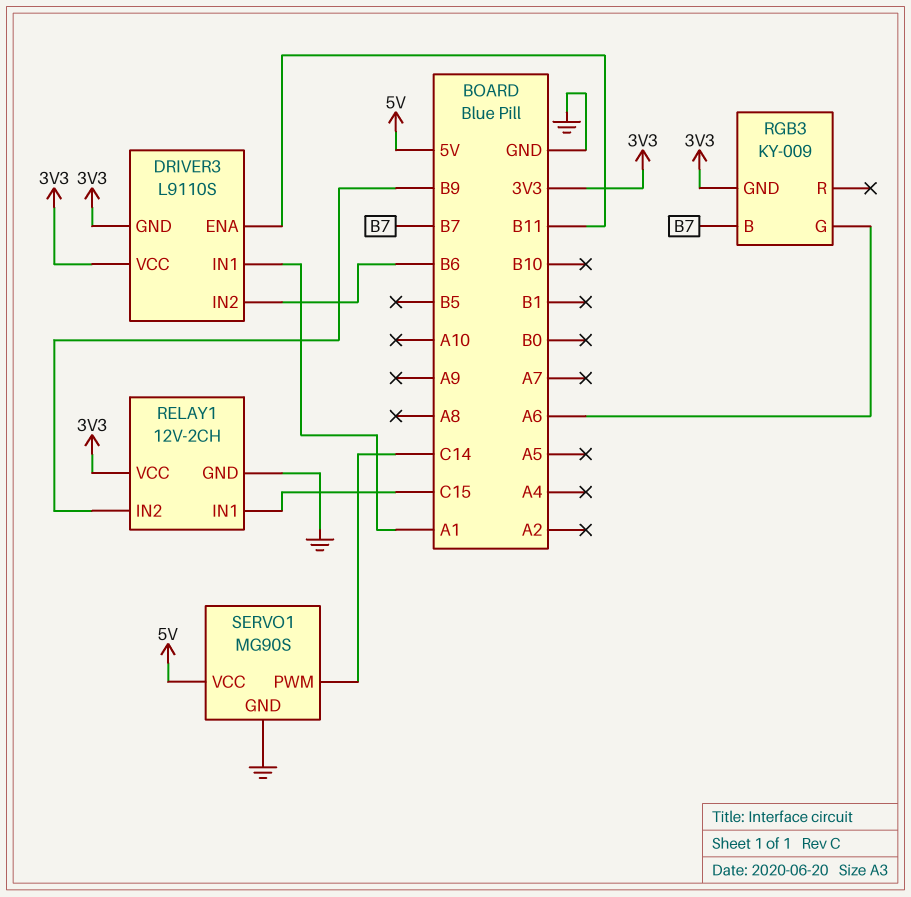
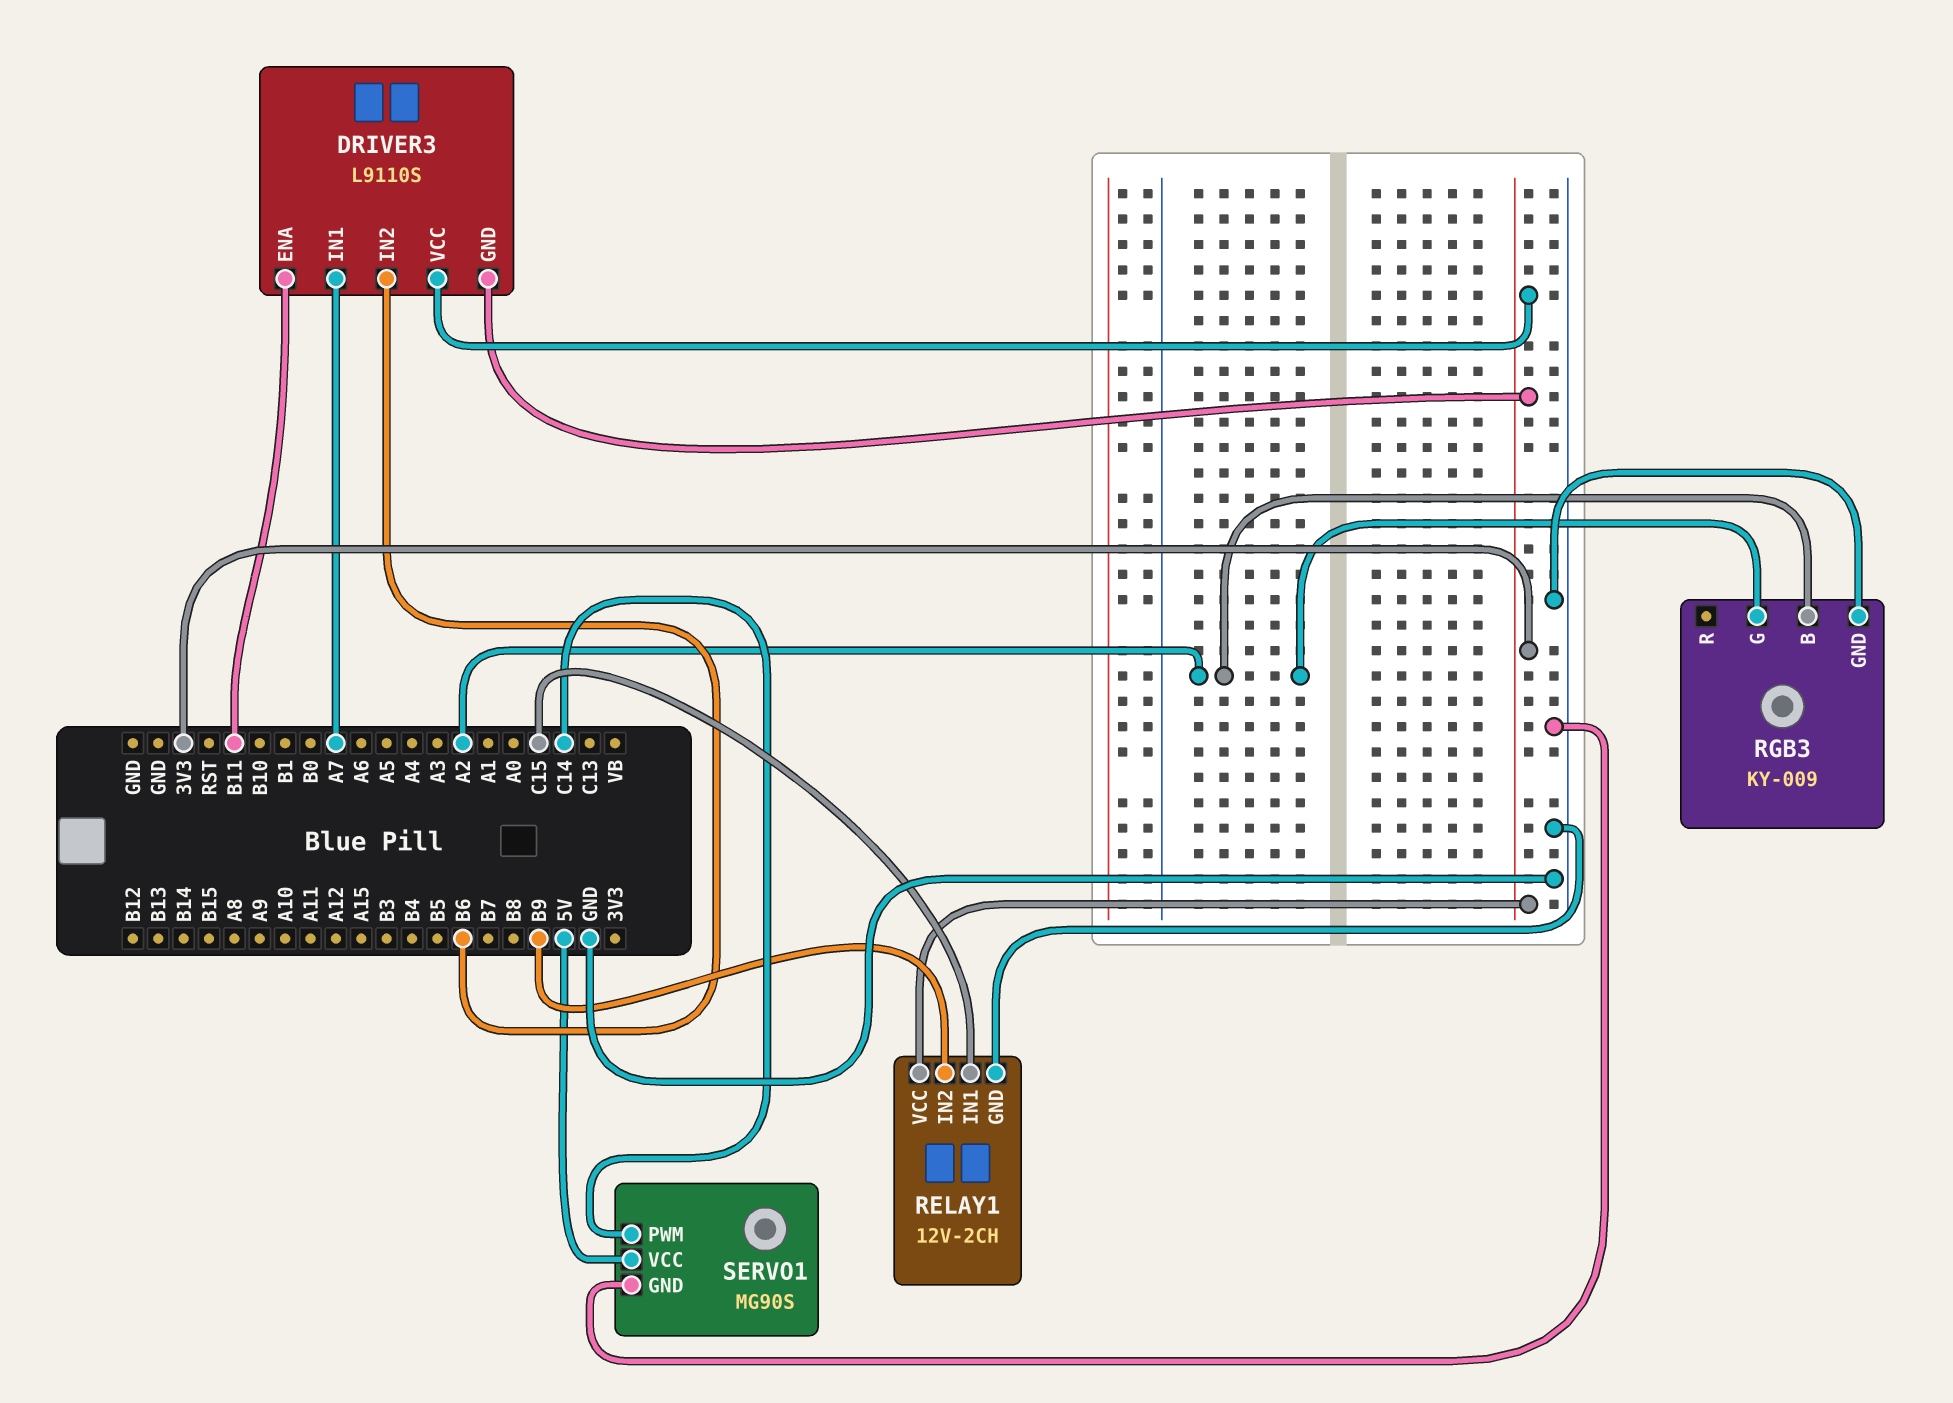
DRIVER3 pin IN1: A1 -> A7
RGB3 pin B: B7 -> A2
RGB3 pin G: A6 -> A2
RGB3 pin GND: 3V3 -> GND

